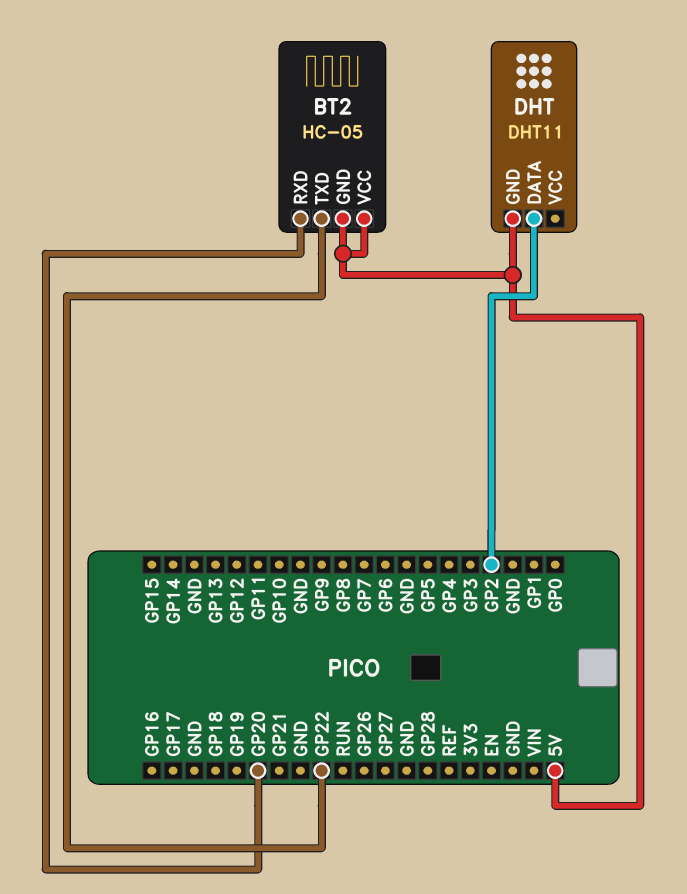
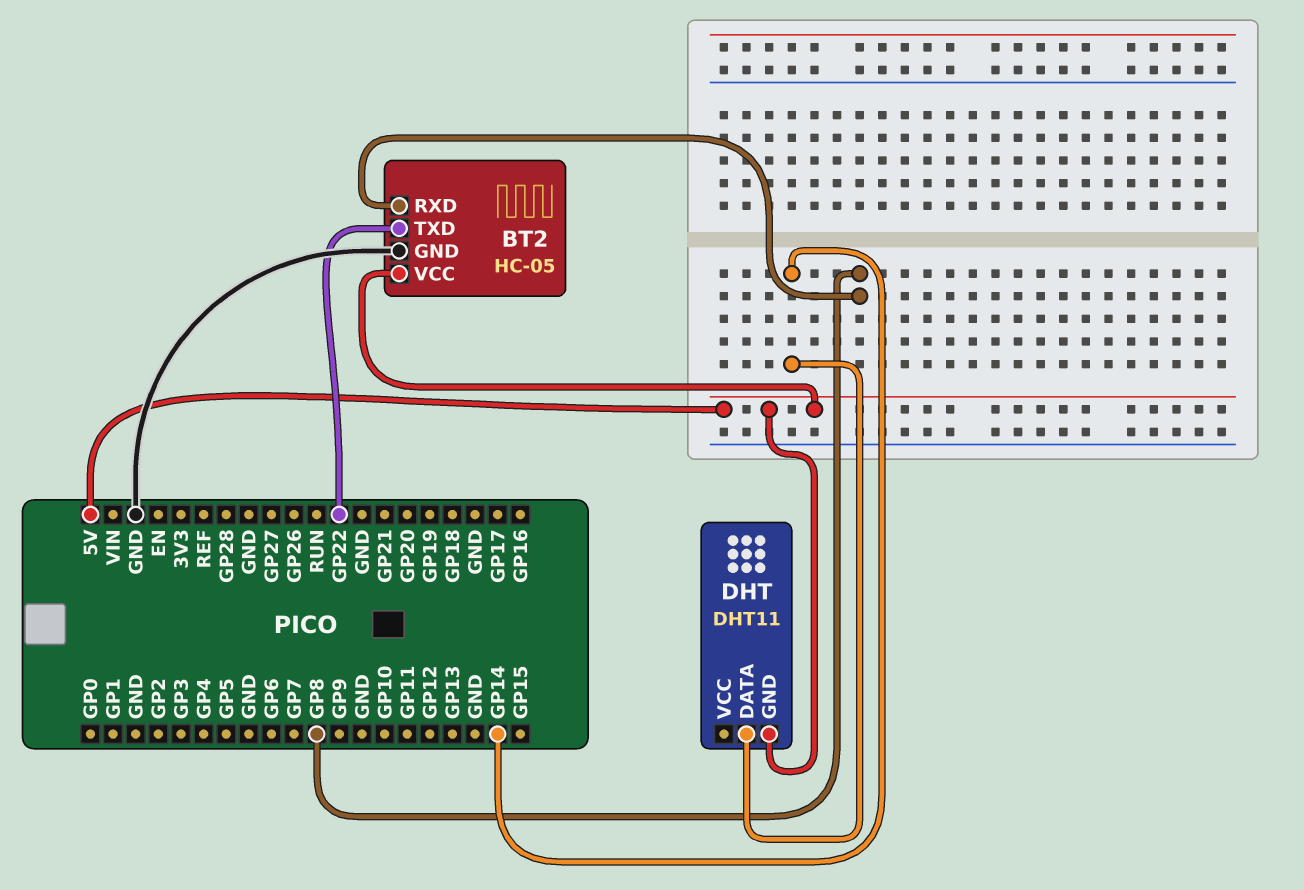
BT2 pin GND: 5V -> GND
BT2 pin RXD: GP20 -> GP8
DHT pin DATA: GP2 -> GP14

